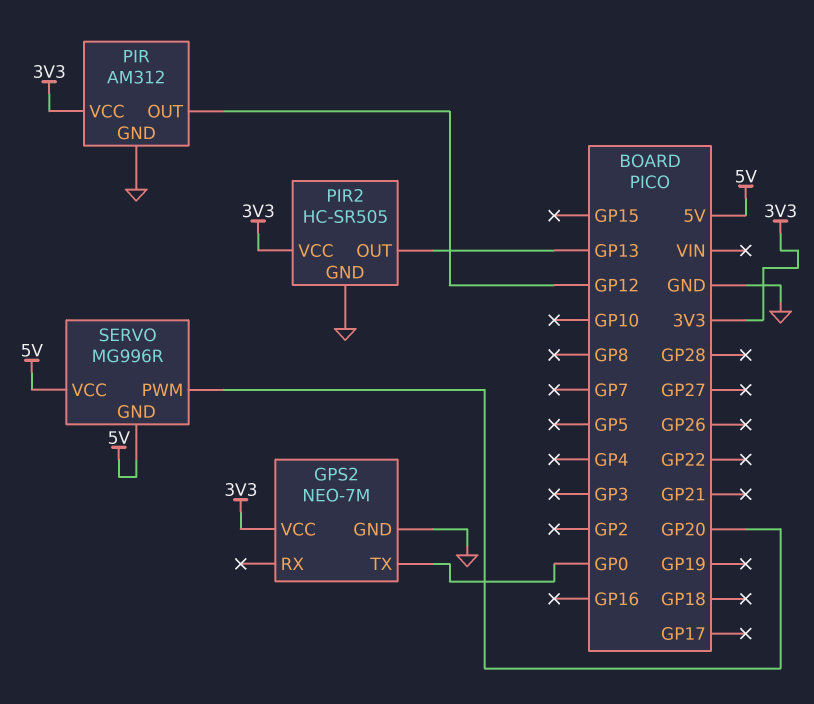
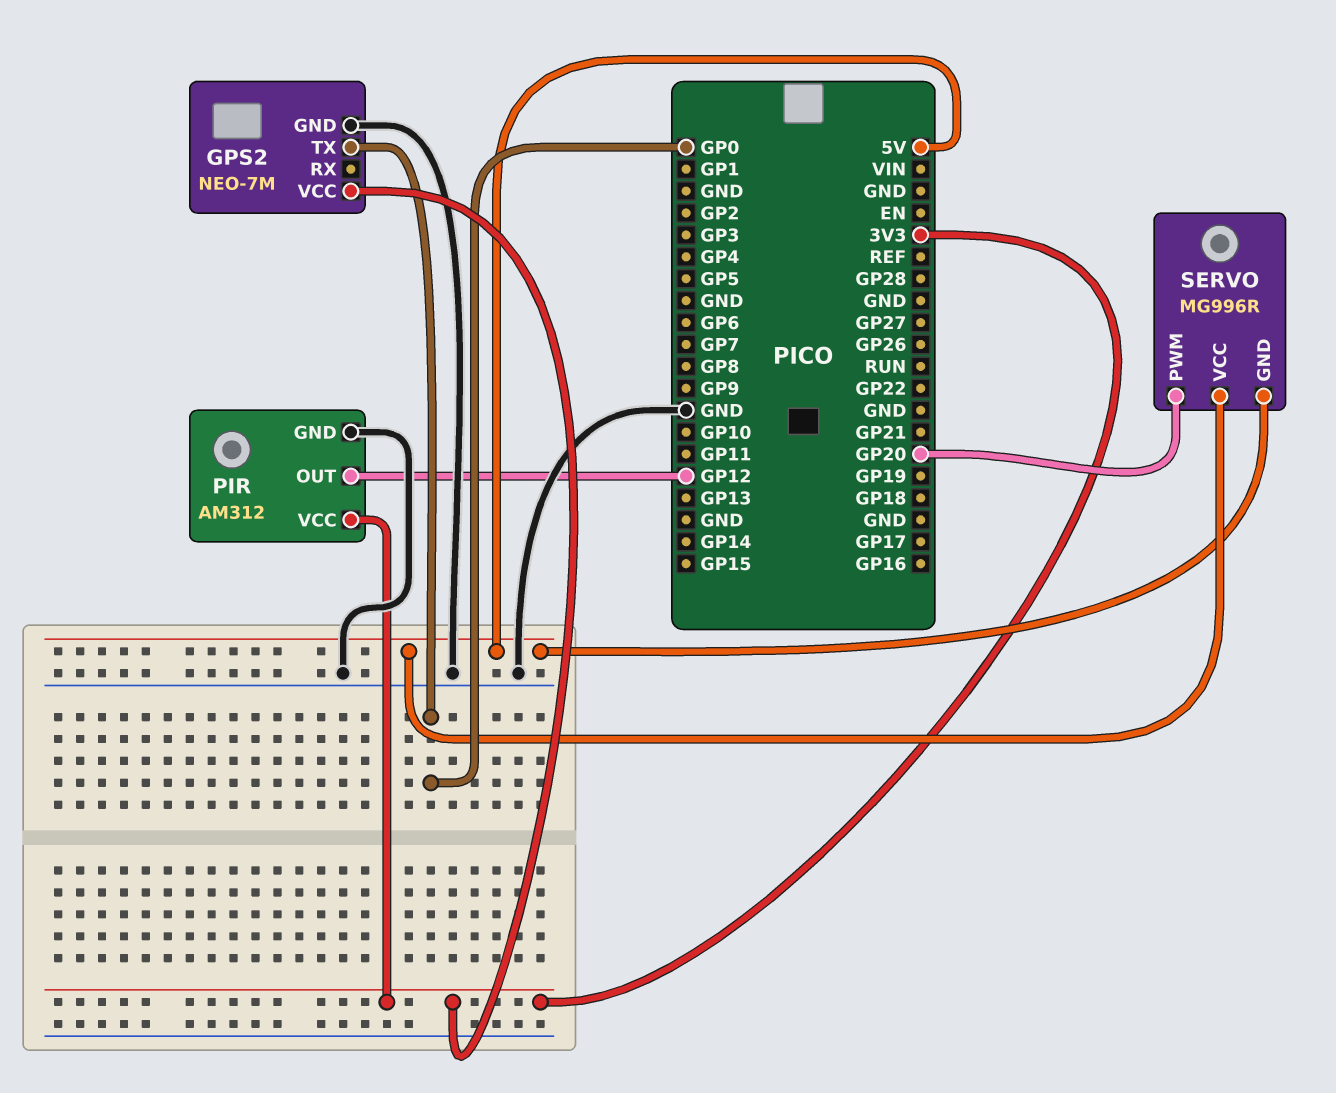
PIR2: HC-SR505 -> none
PIR2 pin GND: GND -> none
PIR2 pin OUT: GP13 -> none
PIR2 pin VCC: 3V3 -> none

